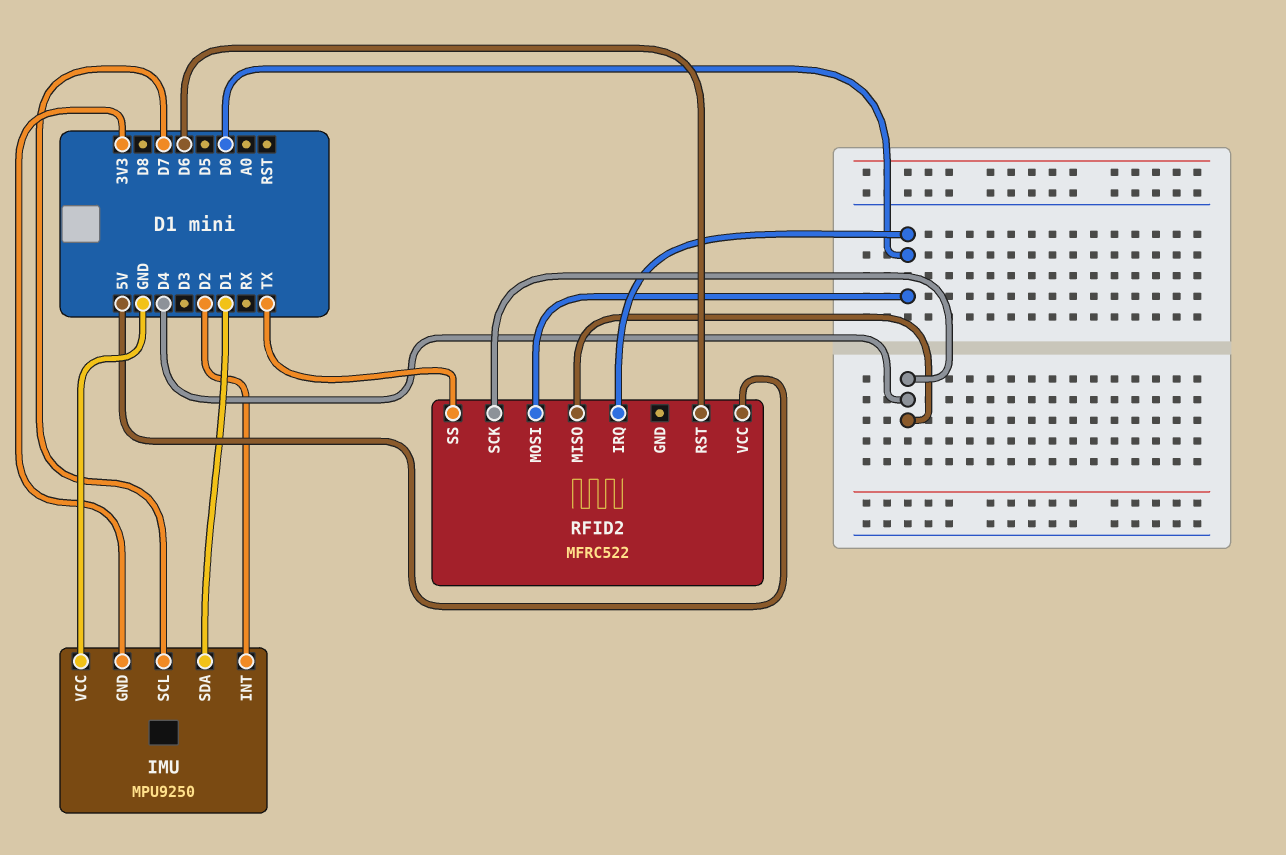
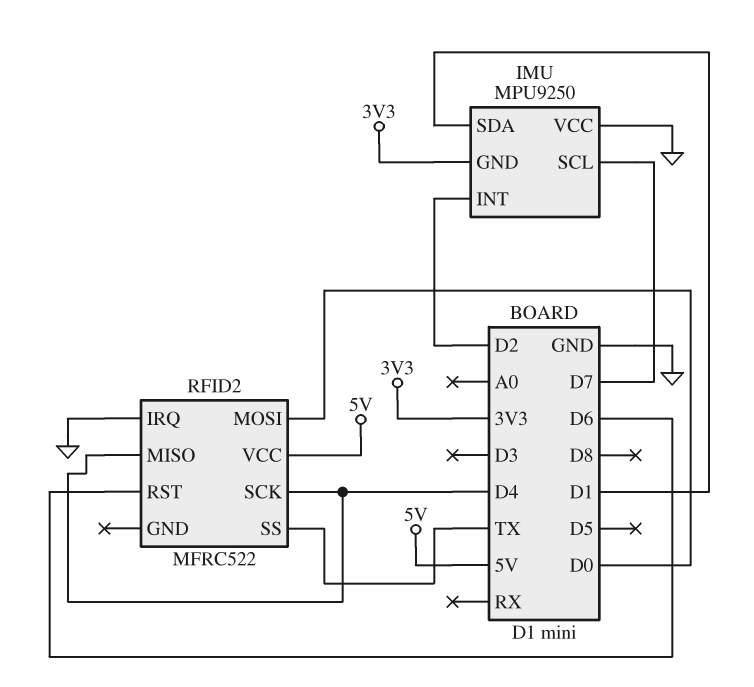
RFID2 pin IRQ: D0 -> GND

